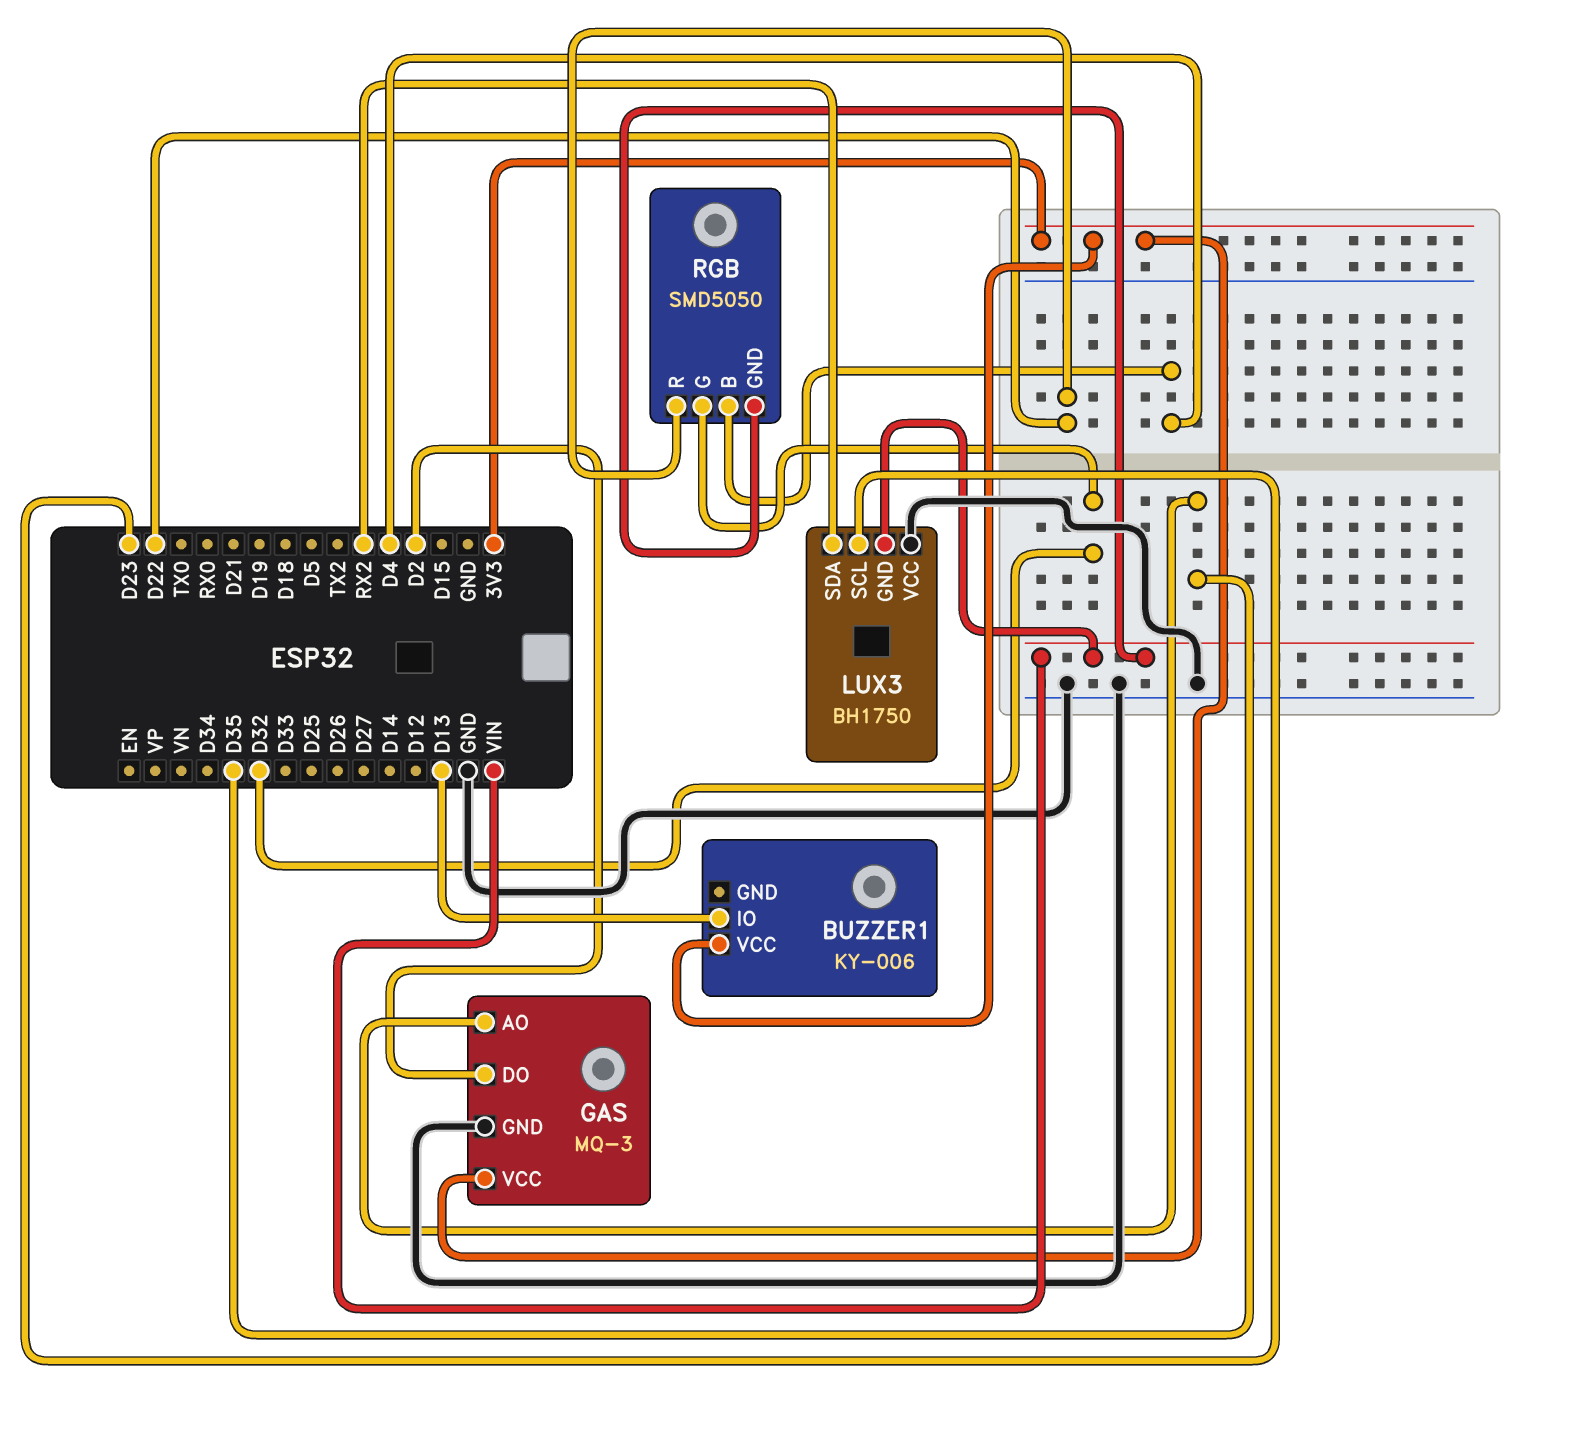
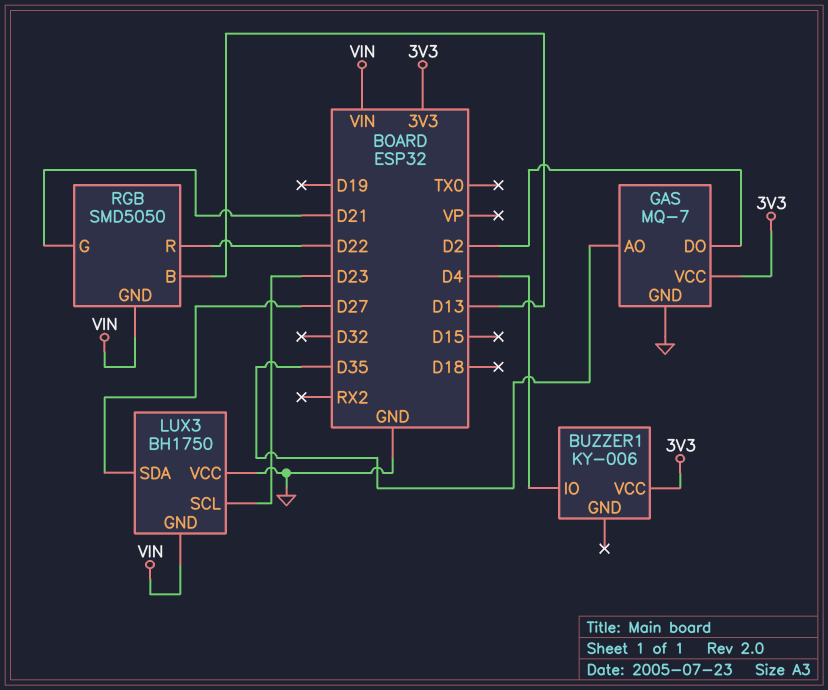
BUZZER1 pin IO: D13 -> D4
GAS: MQ-3 -> MQ-7
LUX3 pin SDA: RX2 -> D27
RGB pin B: D4 -> D13
RGB pin G: D32 -> D21

